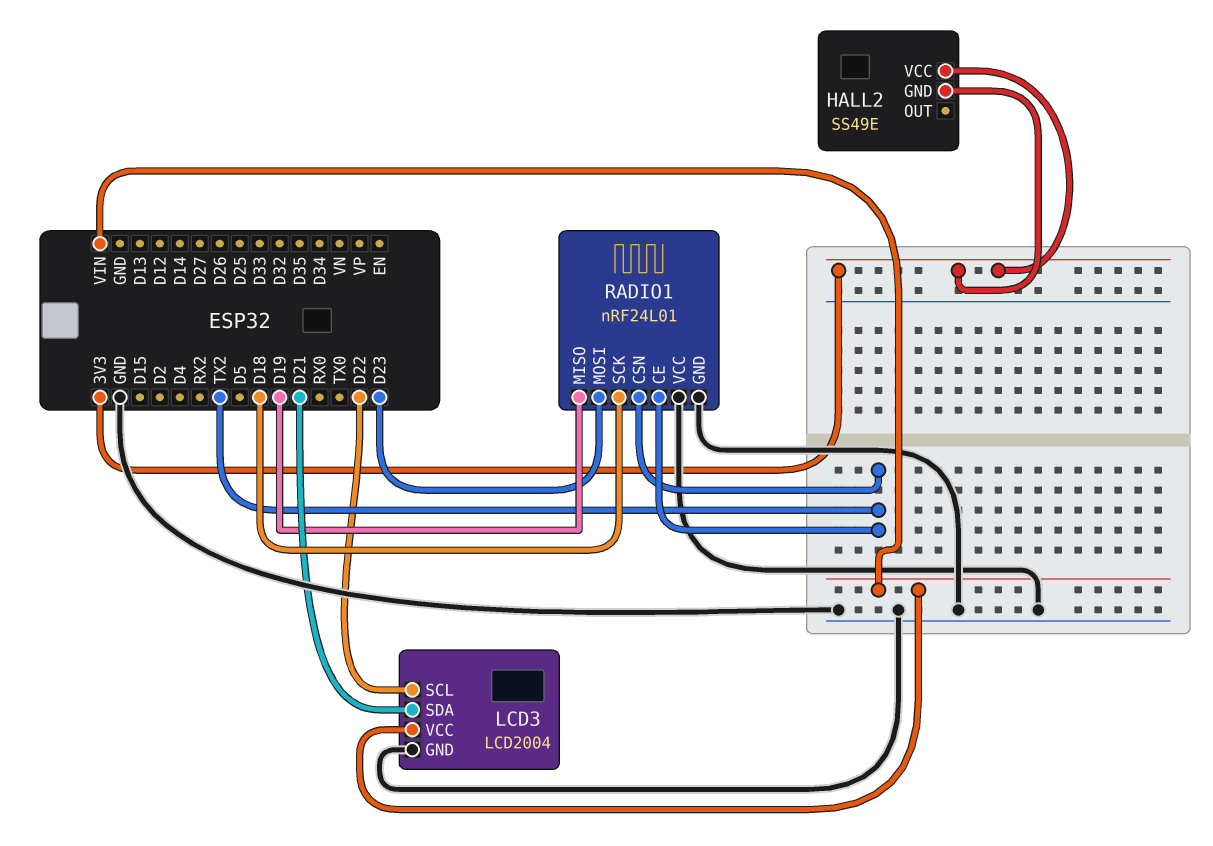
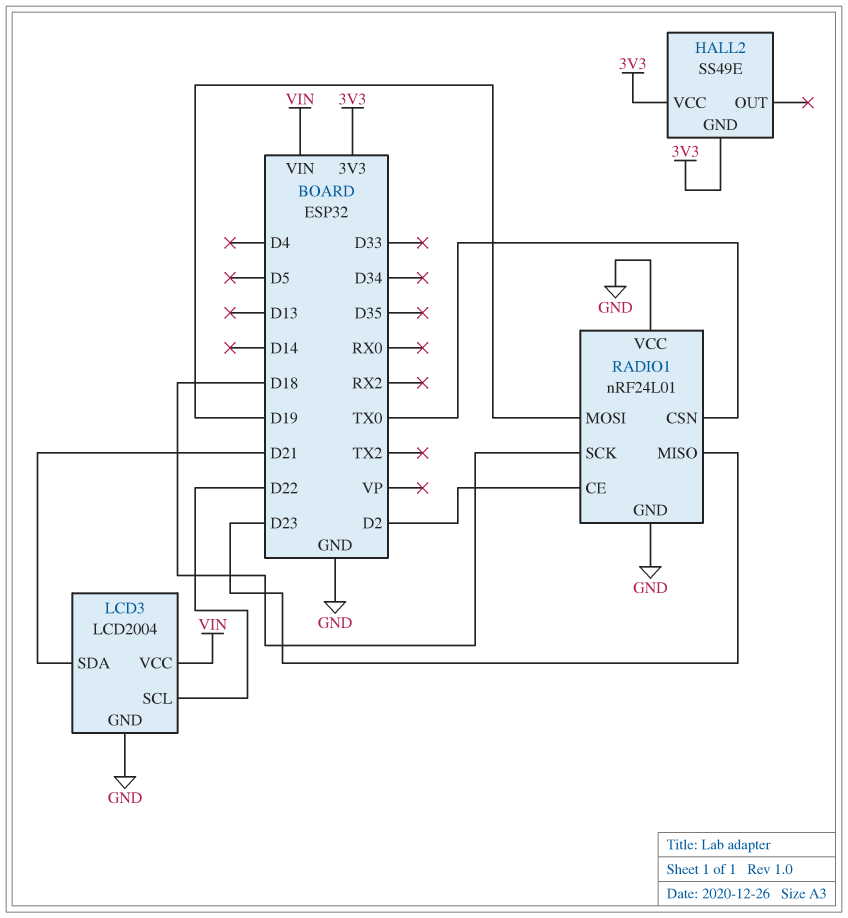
RADIO1 pin CE: TX2 -> D2
RADIO1 pin CSN: TX2 -> TX0
RADIO1 pin MISO: D19 -> D23
RADIO1 pin MOSI: D23 -> D19

